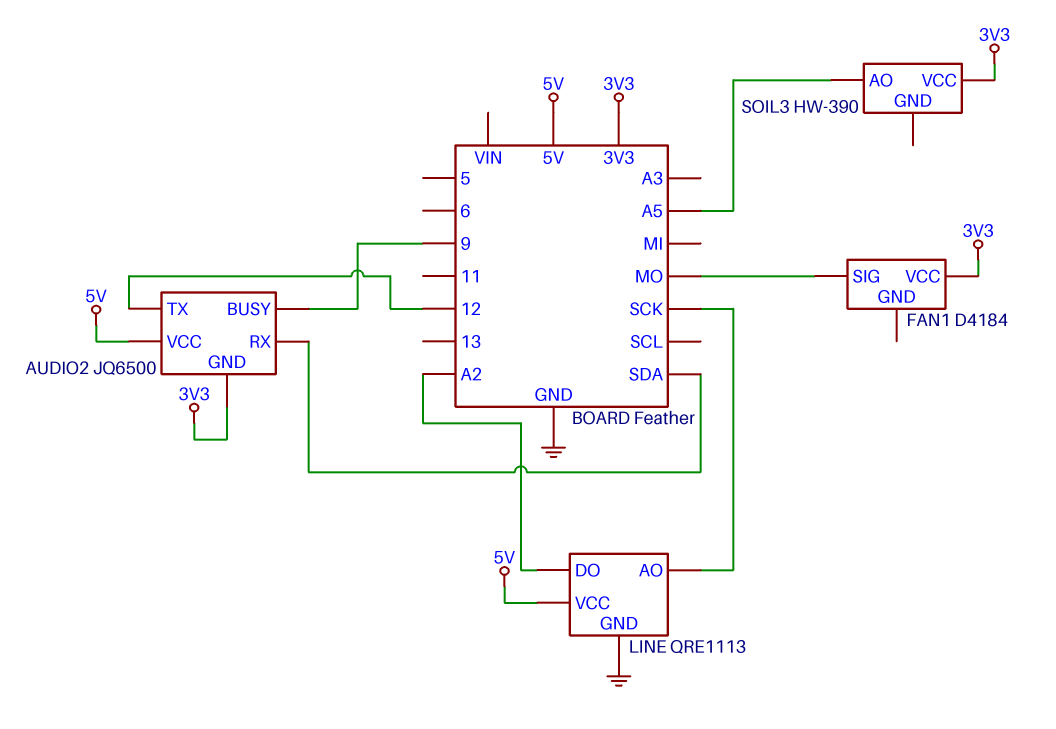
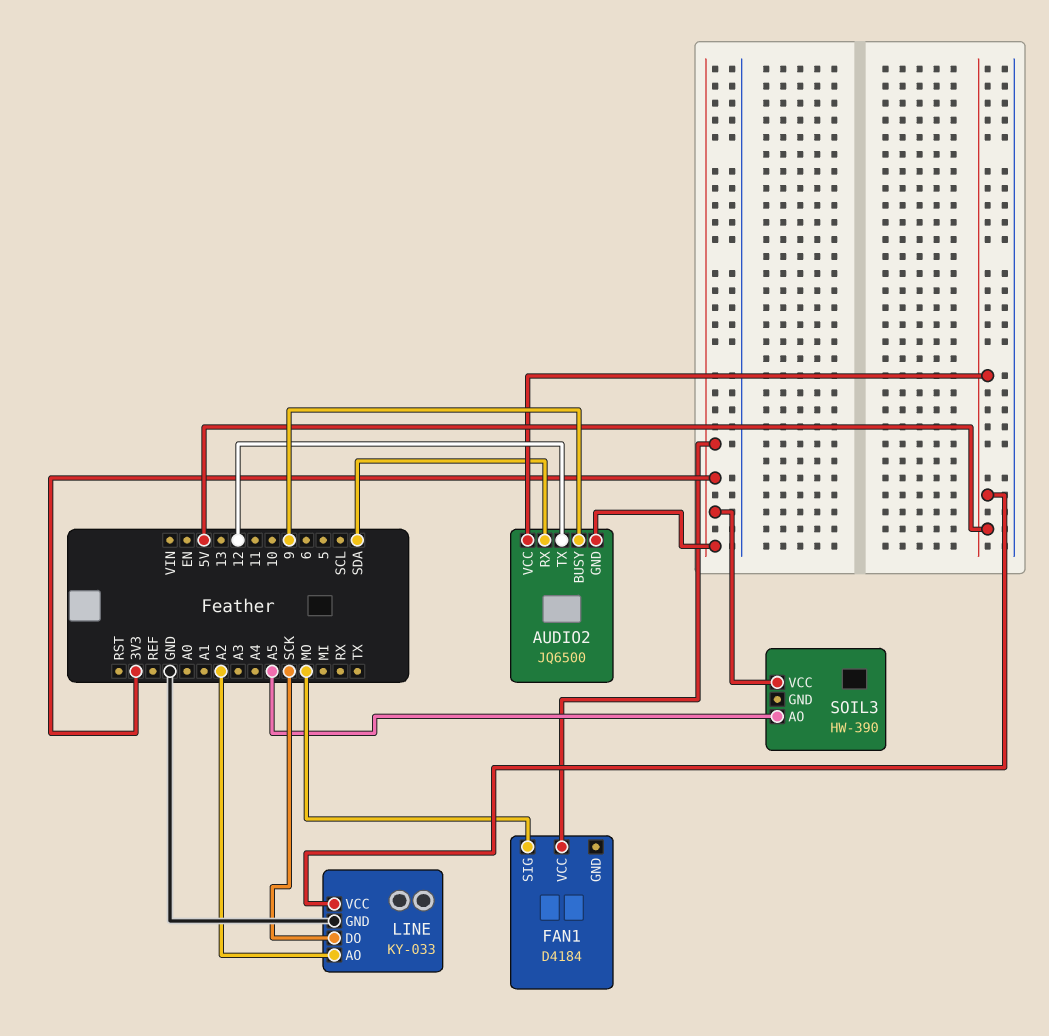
LINE: QRE1113 -> KY-033
LINE pin AO: SCK -> A2
LINE pin DO: A2 -> SCK

